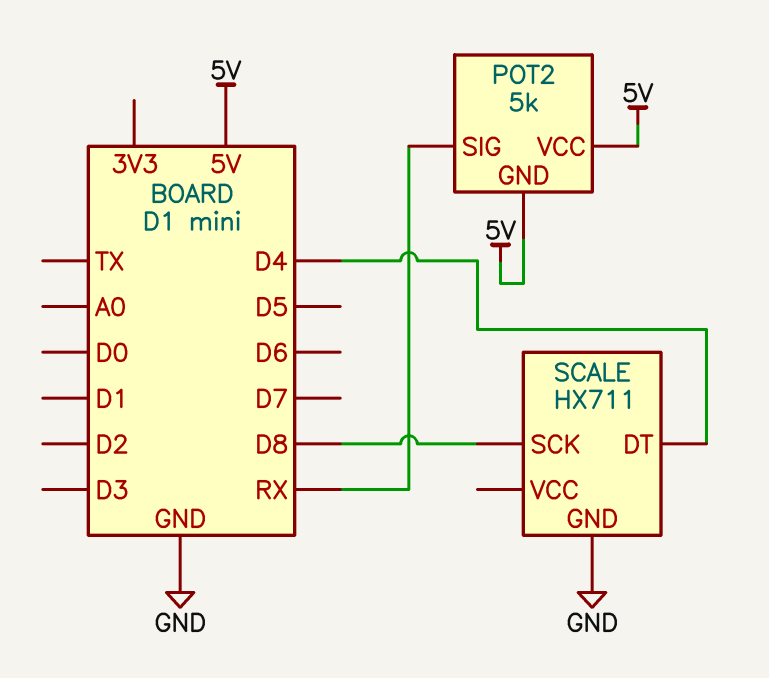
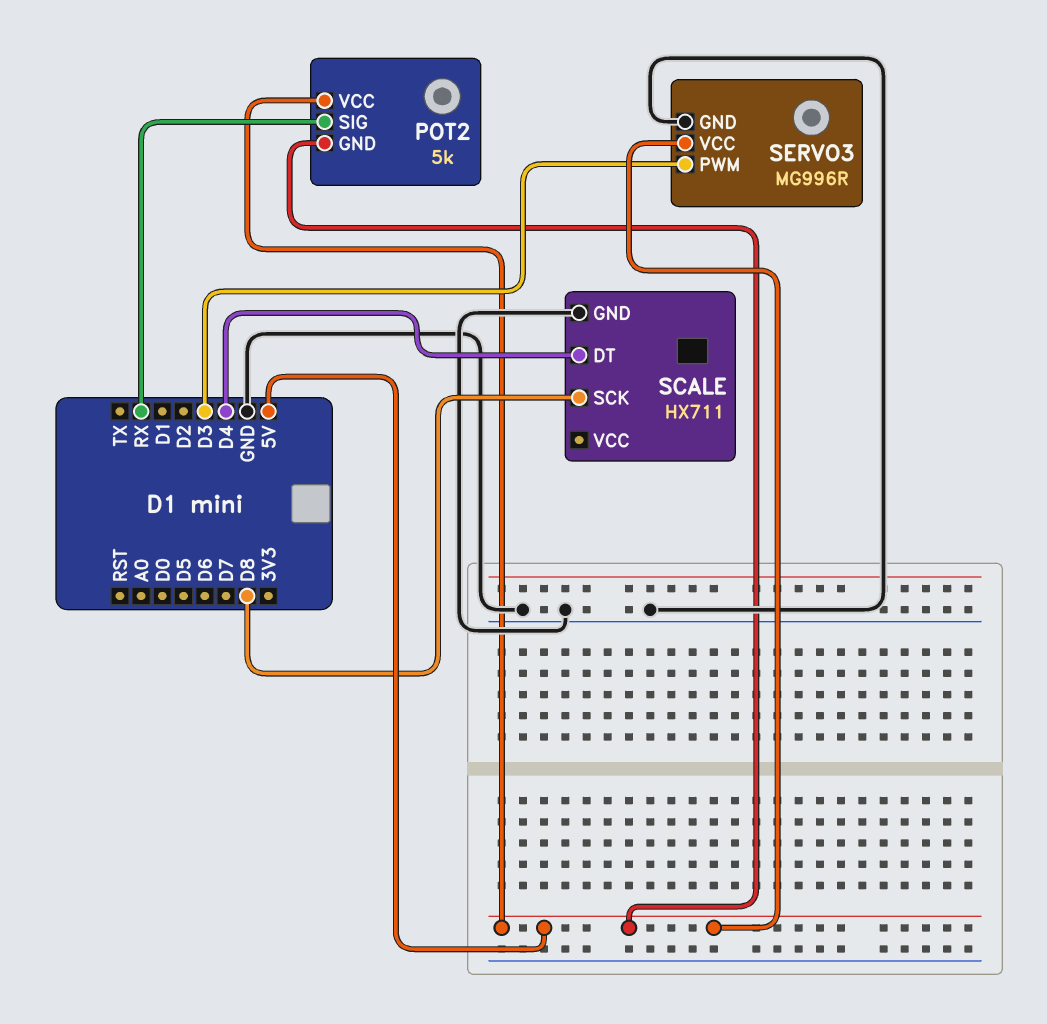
SERVO3: none -> MG996R
SERVO3 pin GND: none -> GND
SERVO3 pin PWM: none -> D3
SERVO3 pin VCC: none -> 5V

